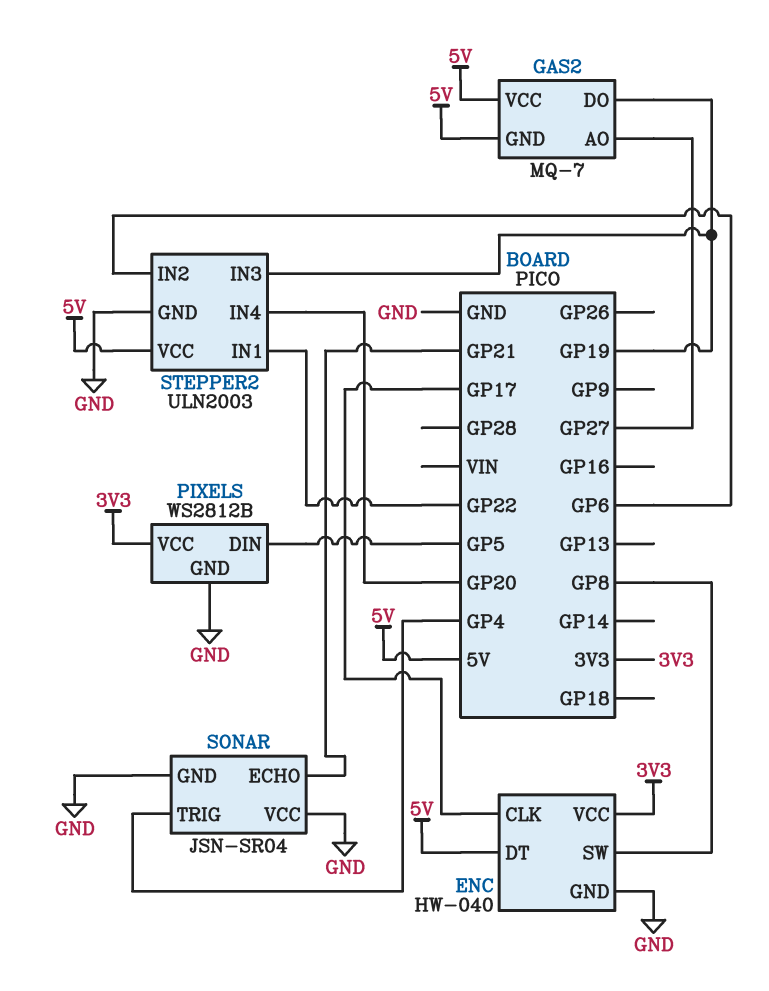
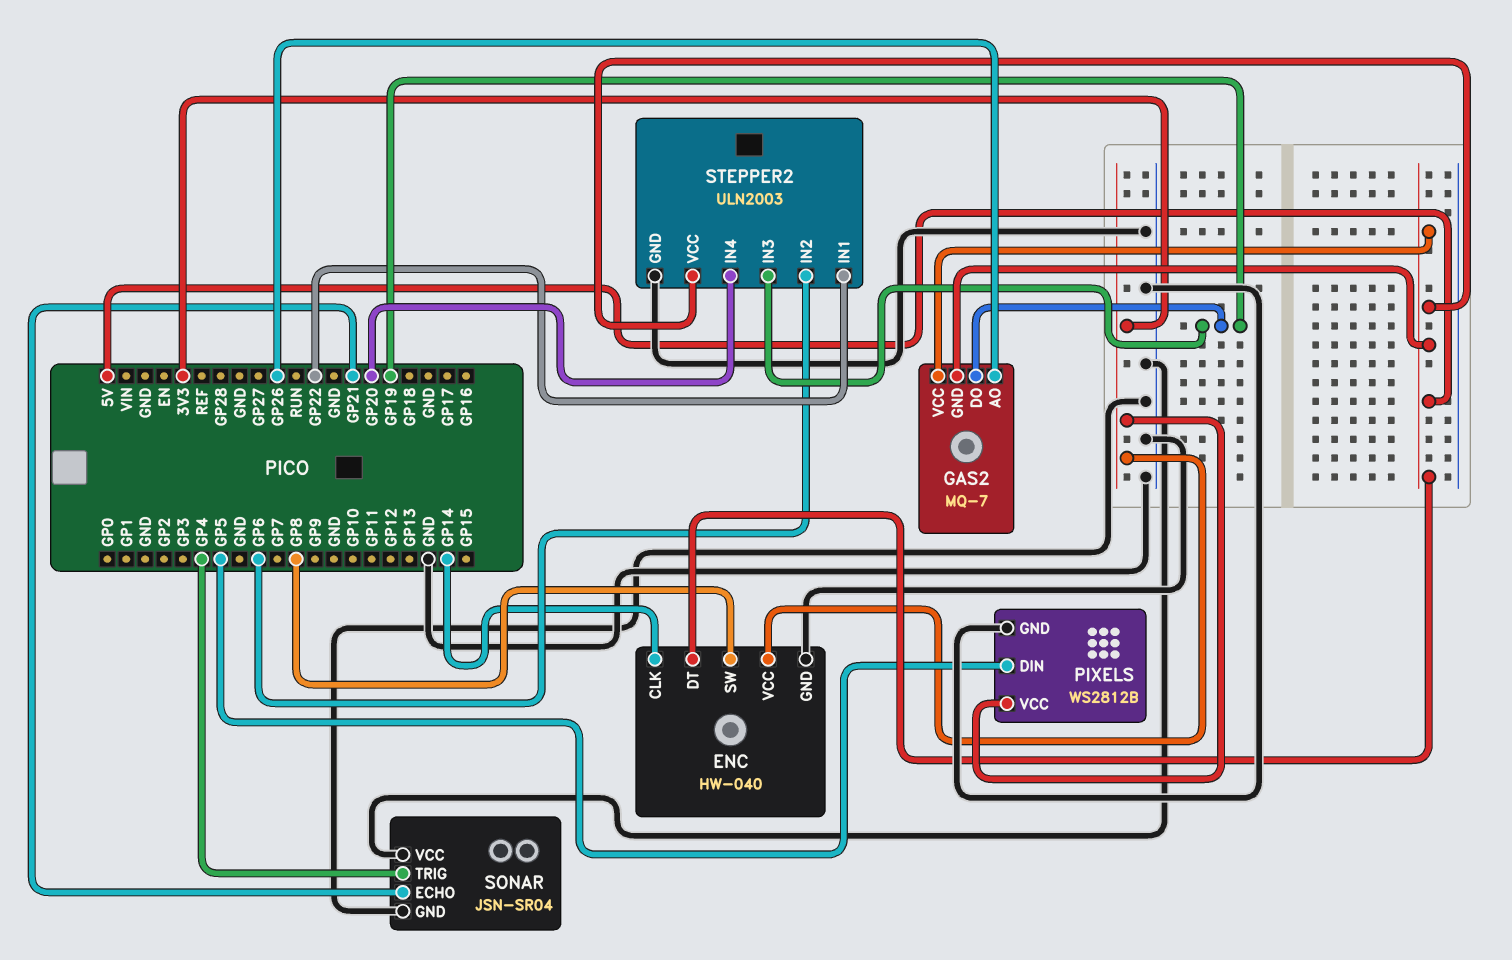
ENC pin CLK: GP17 -> GP14
GAS2 pin AO: GP27 -> GP26

